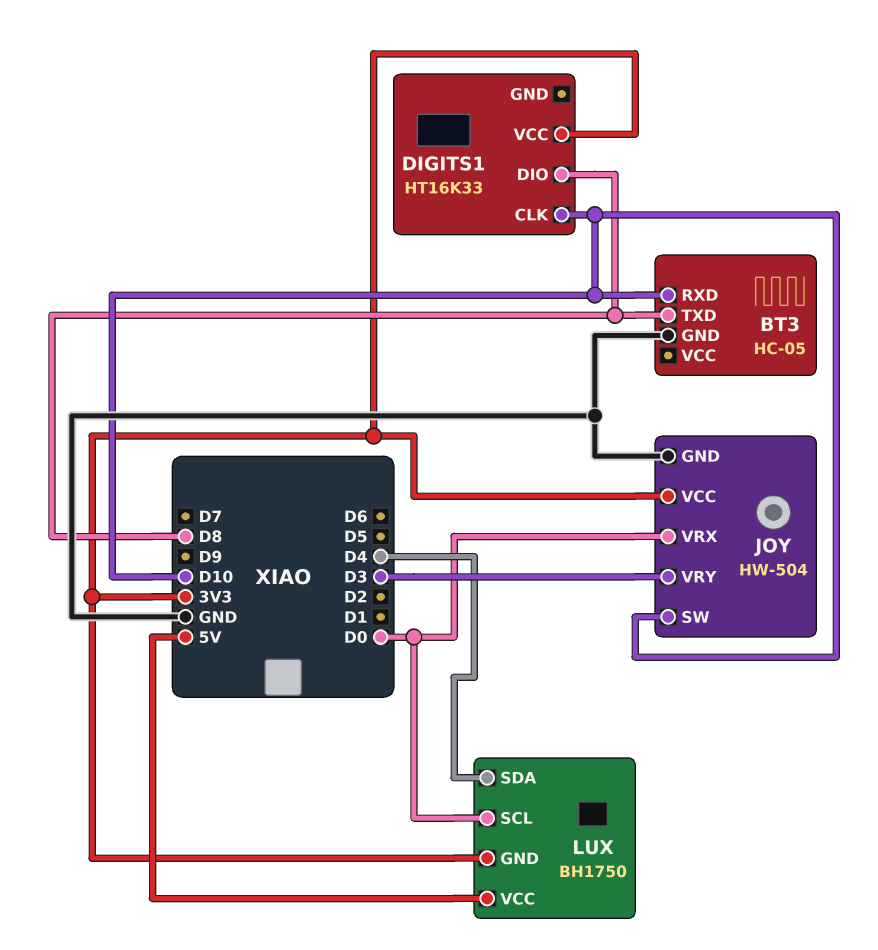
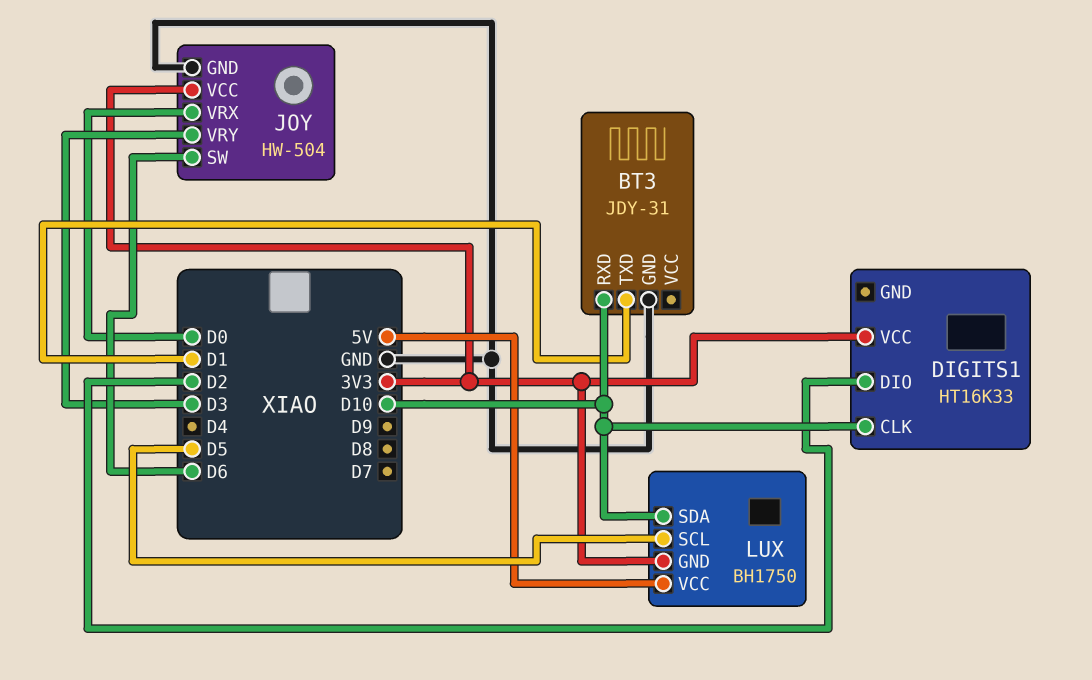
BT3: HC-05 -> JDY-31
BT3 pin TXD: D8 -> D1
DIGITS1 pin DIO: D8 -> D2
JOY pin SW: D10 -> D6
LUX pin SCL: D0 -> D5
LUX pin SDA: D4 -> D10

